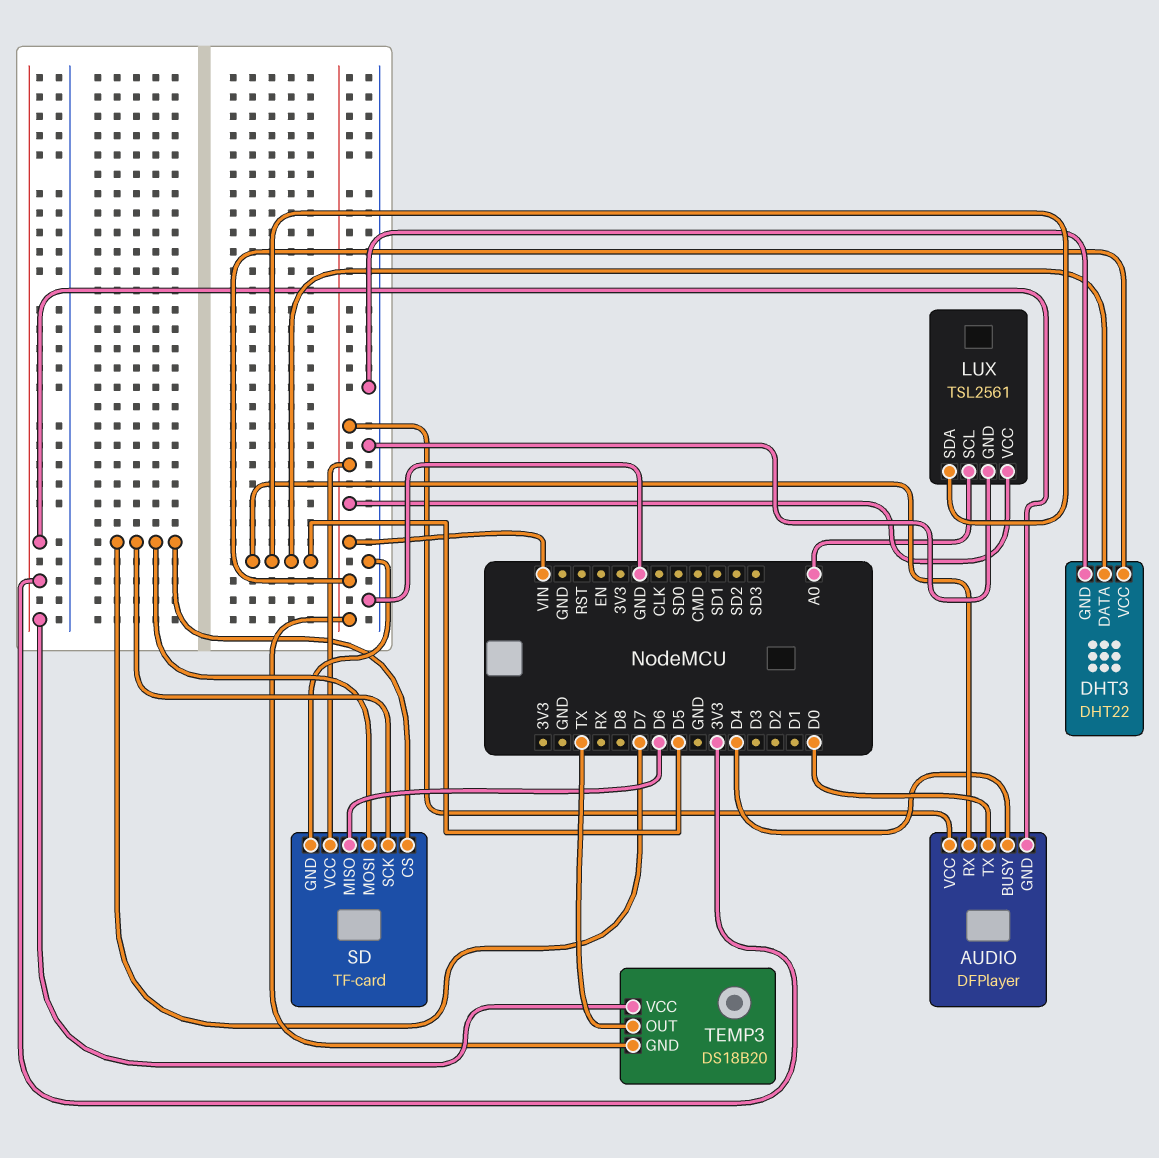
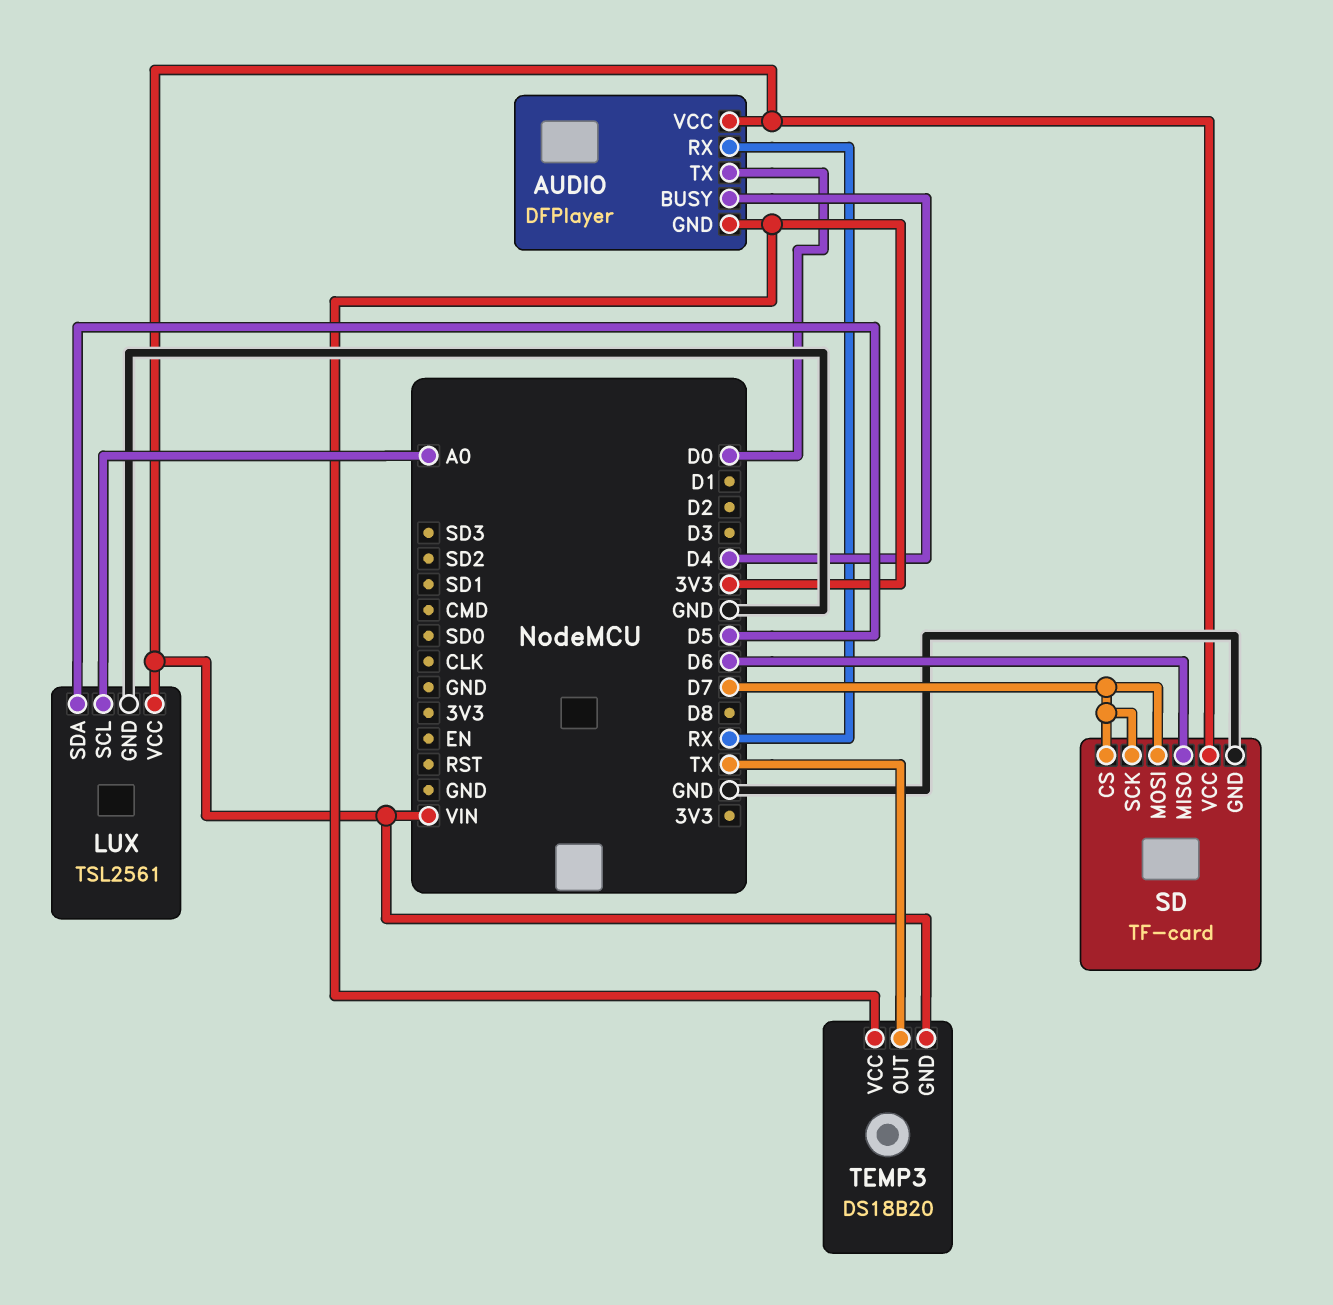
AUDIO pin RX: D5 -> RX
DHT3: DHT22 -> none
DHT3 pin DATA: D5 -> none
DHT3 pin GND: GND -> none
DHT3 pin VCC: VIN -> none

